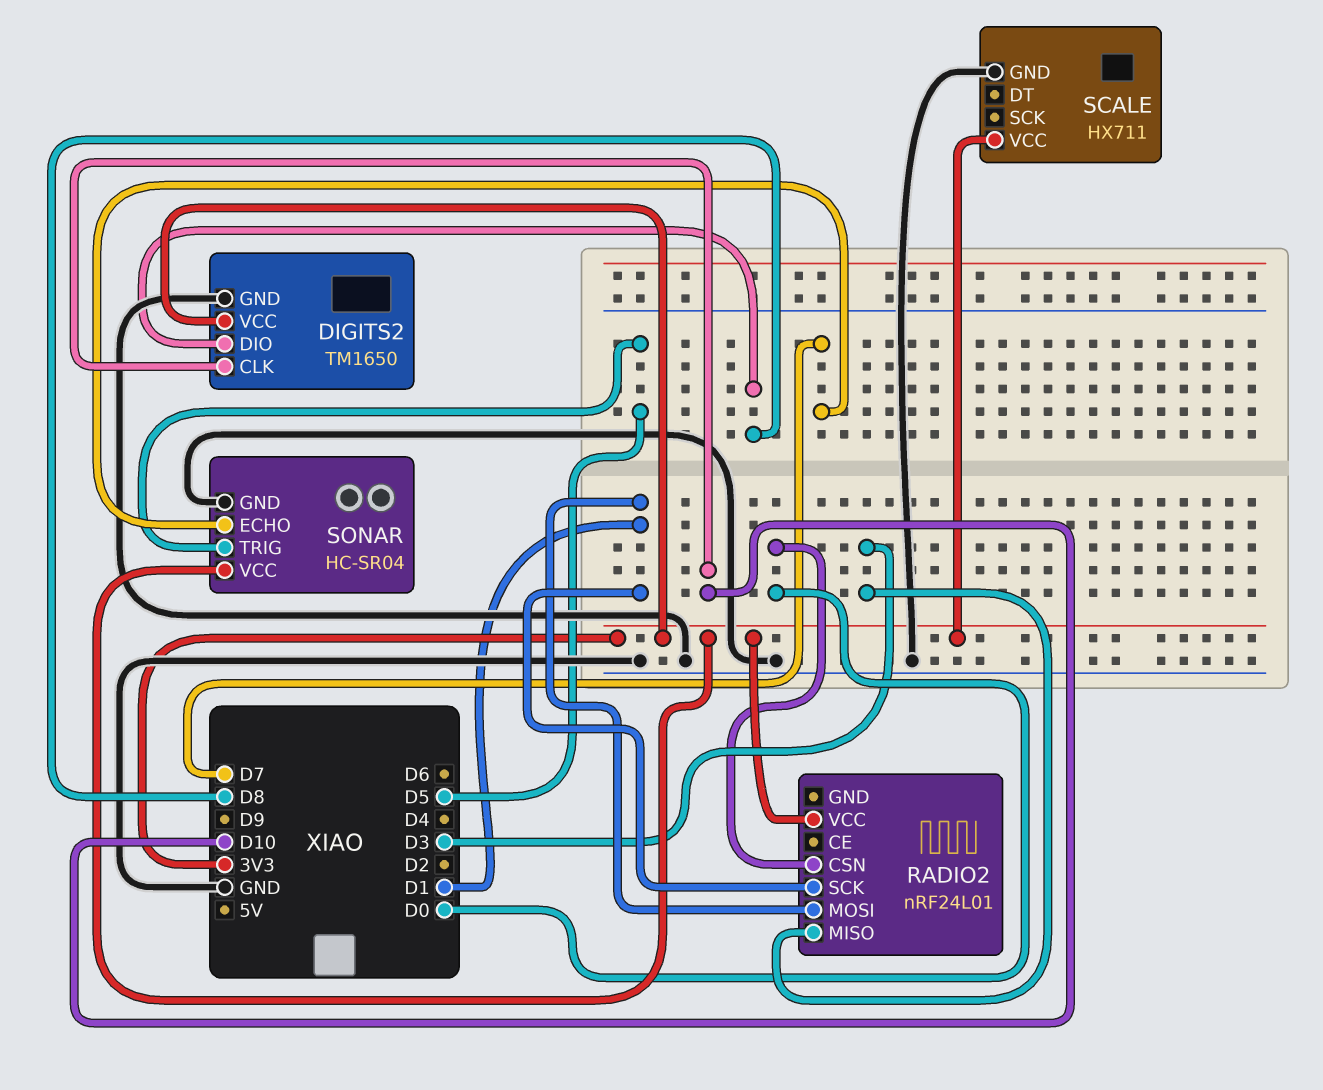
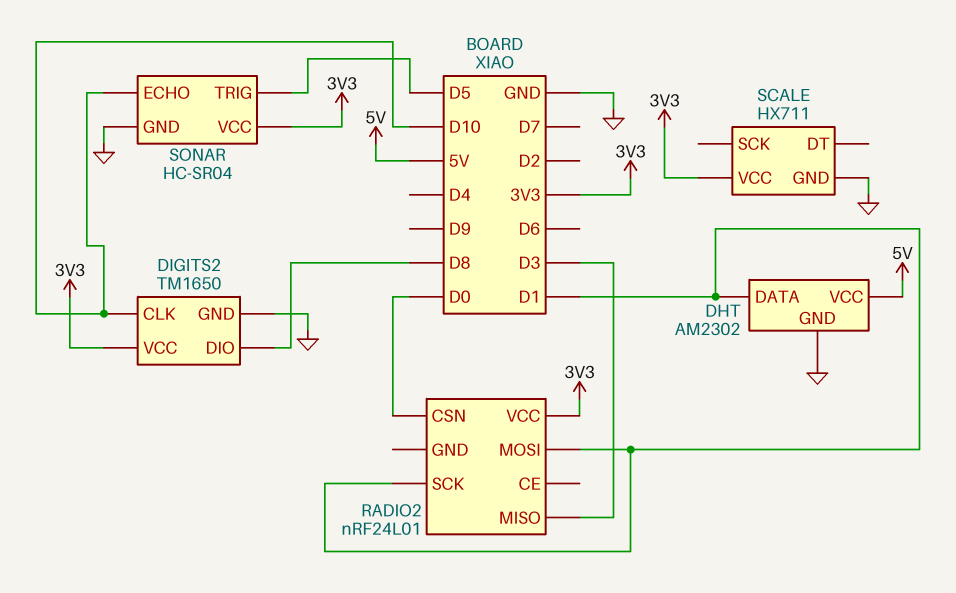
DHT: none -> AM2302
DHT pin DATA: none -> D1
DHT pin GND: none -> GND
DHT pin VCC: none -> 5V
SONAR pin ECHO: D7 -> D10

